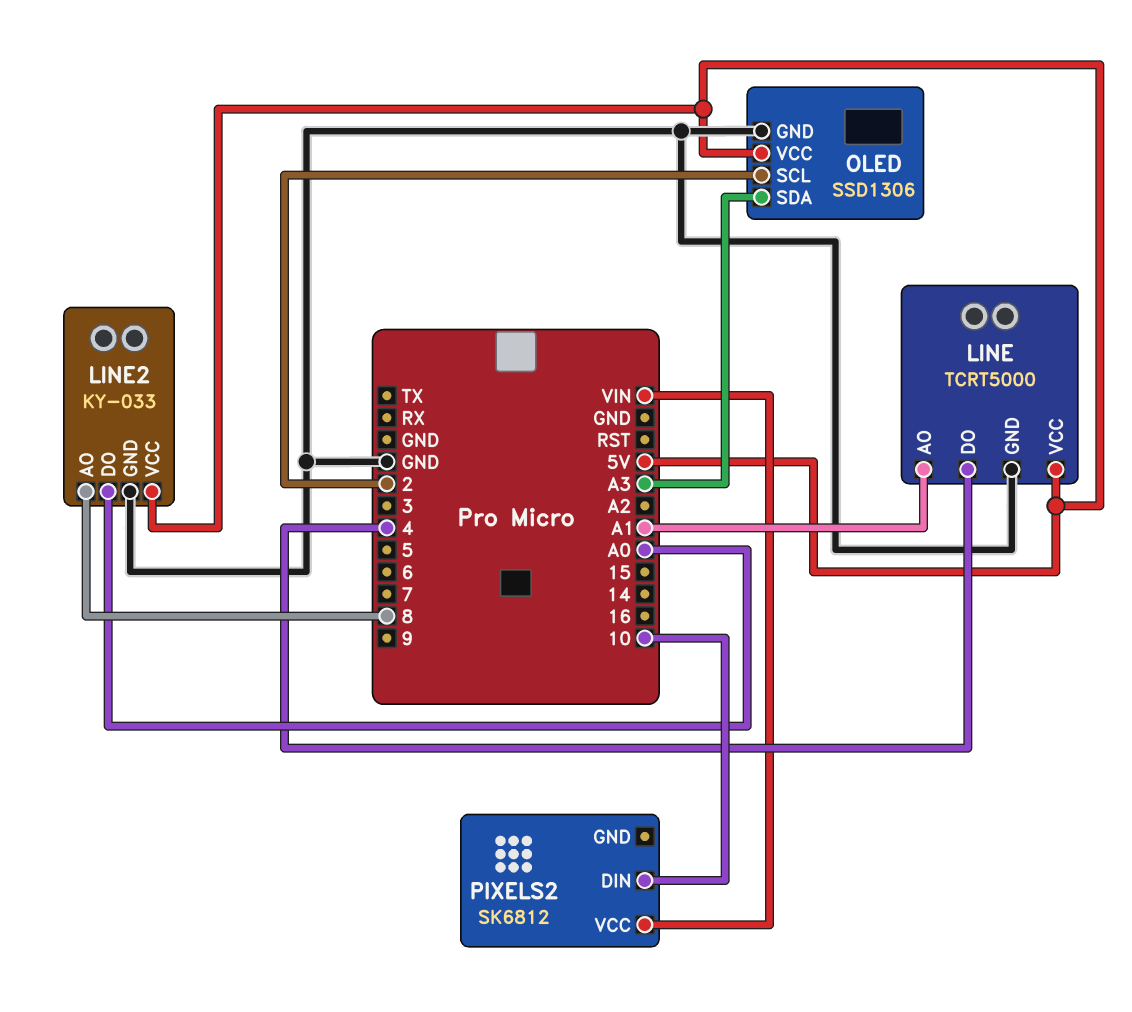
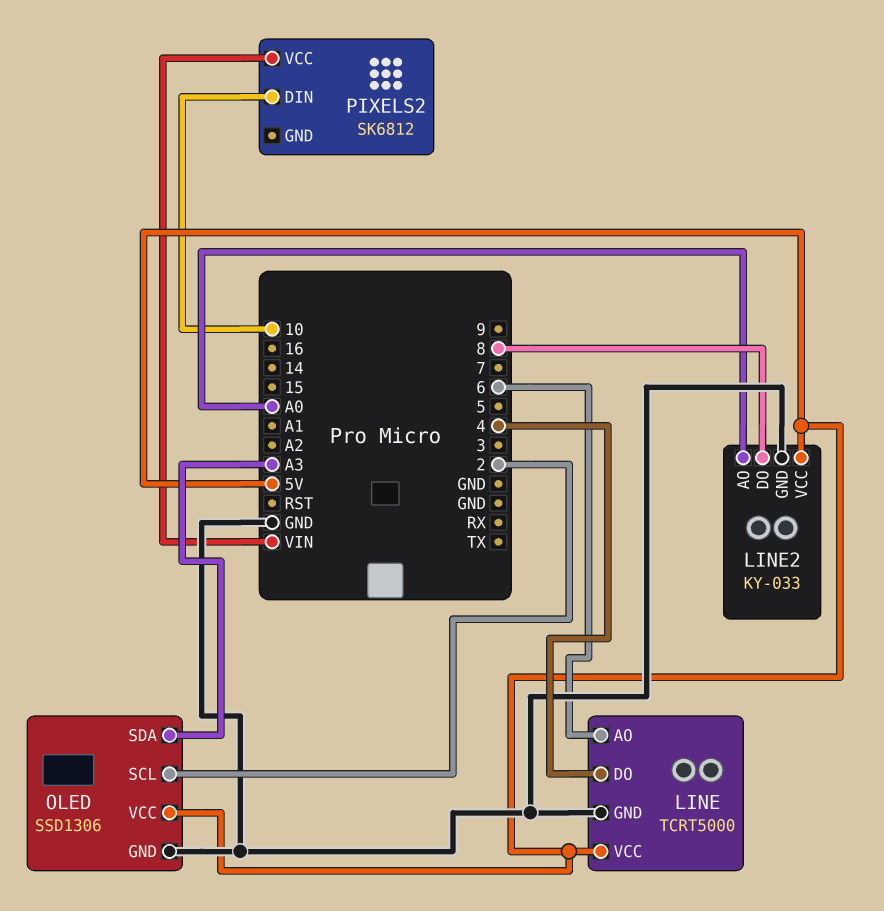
LINE pin AO: A1 -> 6
LINE2 pin AO: 8 -> A0
LINE2 pin DO: A0 -> 8

